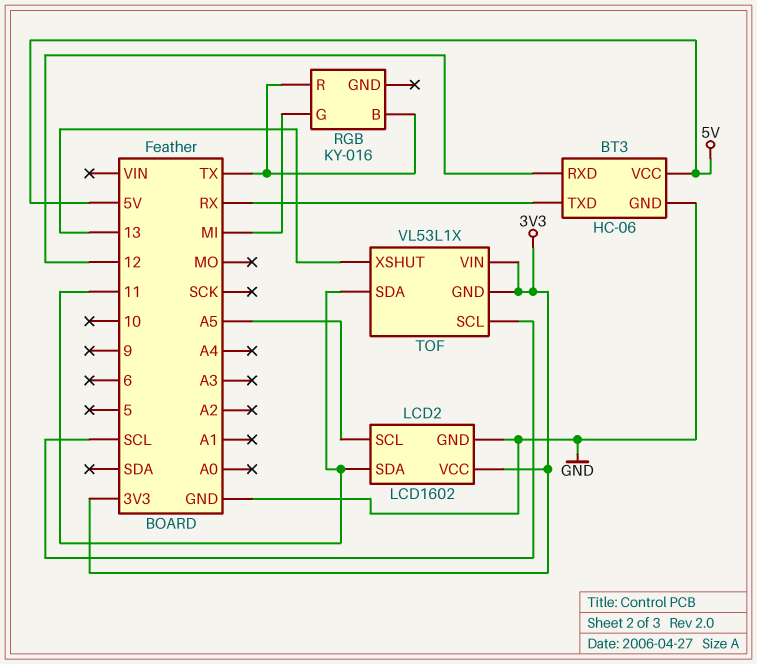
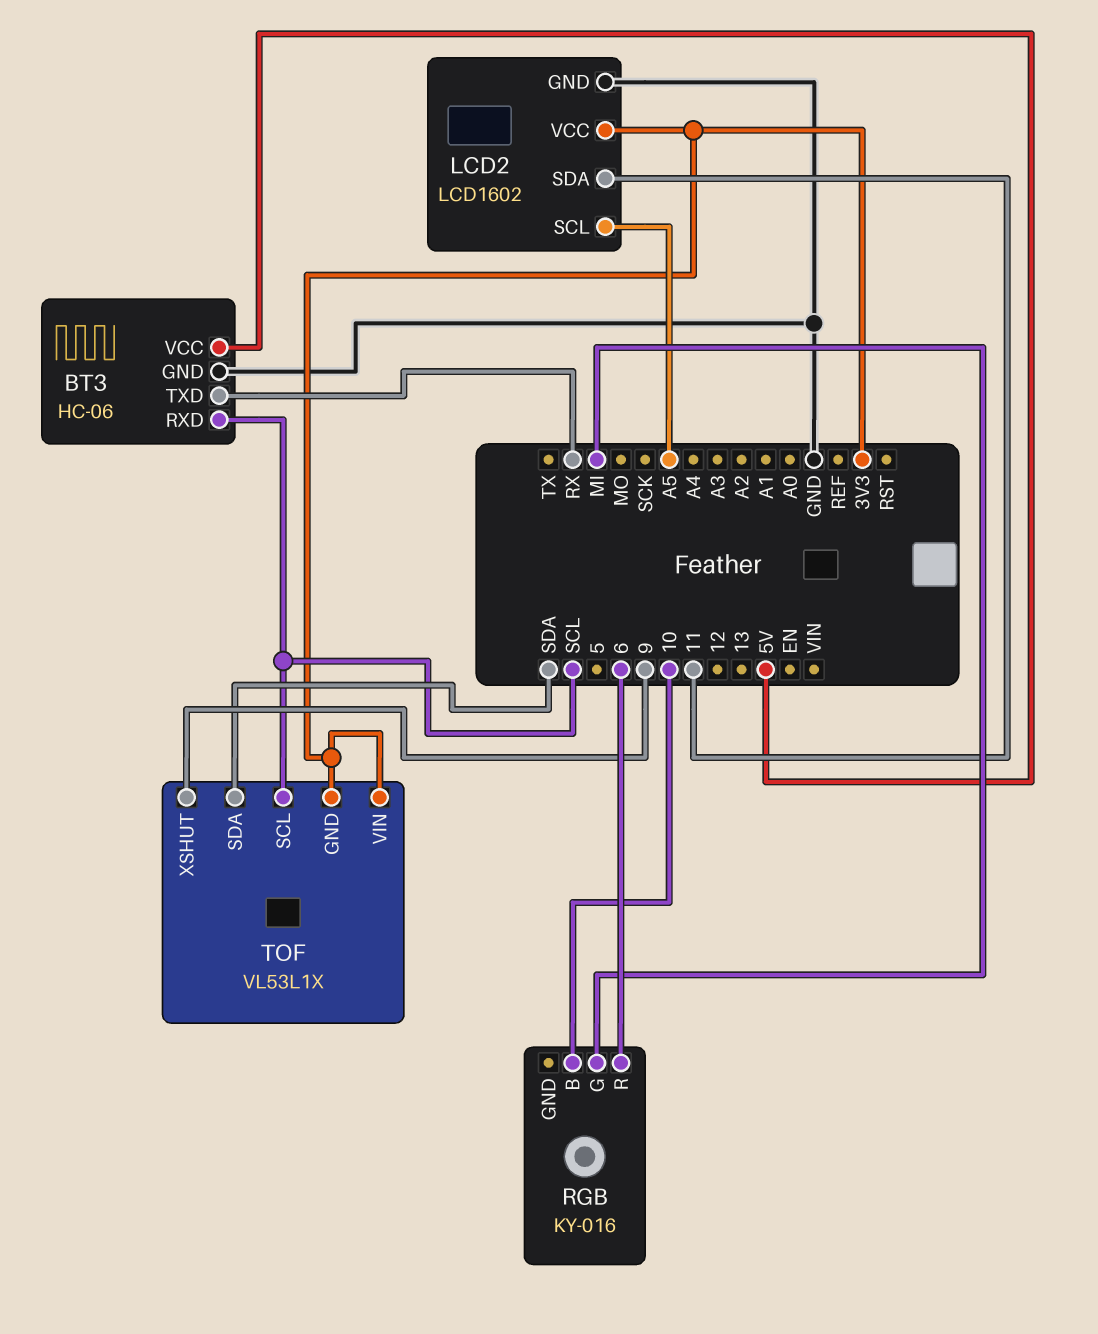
BT3 pin RXD: 12 -> SCL
RGB pin B: TX -> 10
RGB pin R: TX -> 6
TOF pin SDA: 11 -> SDA
TOF pin XSHUT: 13 -> 9

